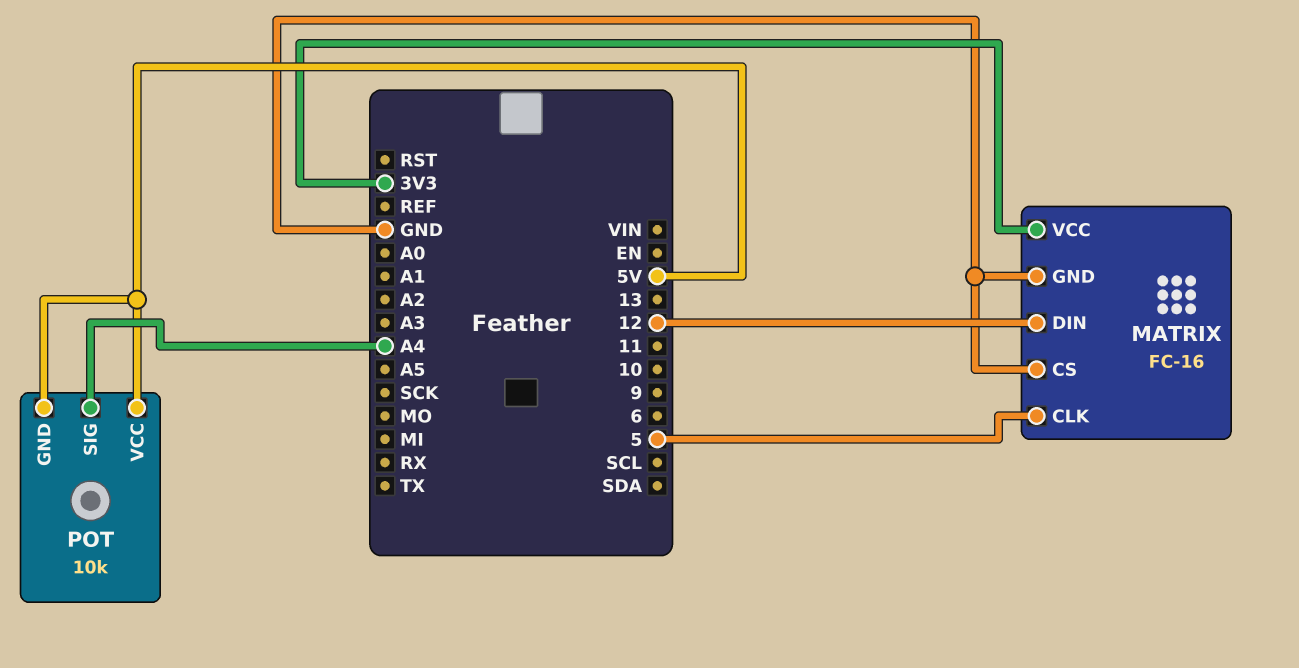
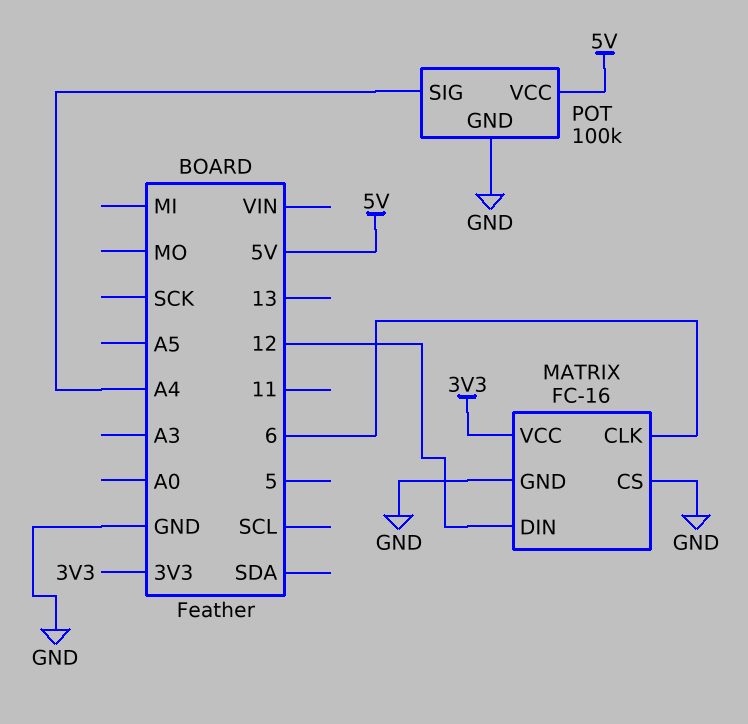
MATRIX pin CLK: 5 -> 6
POT: 10k -> 100k
POT pin GND: 5V -> GND

